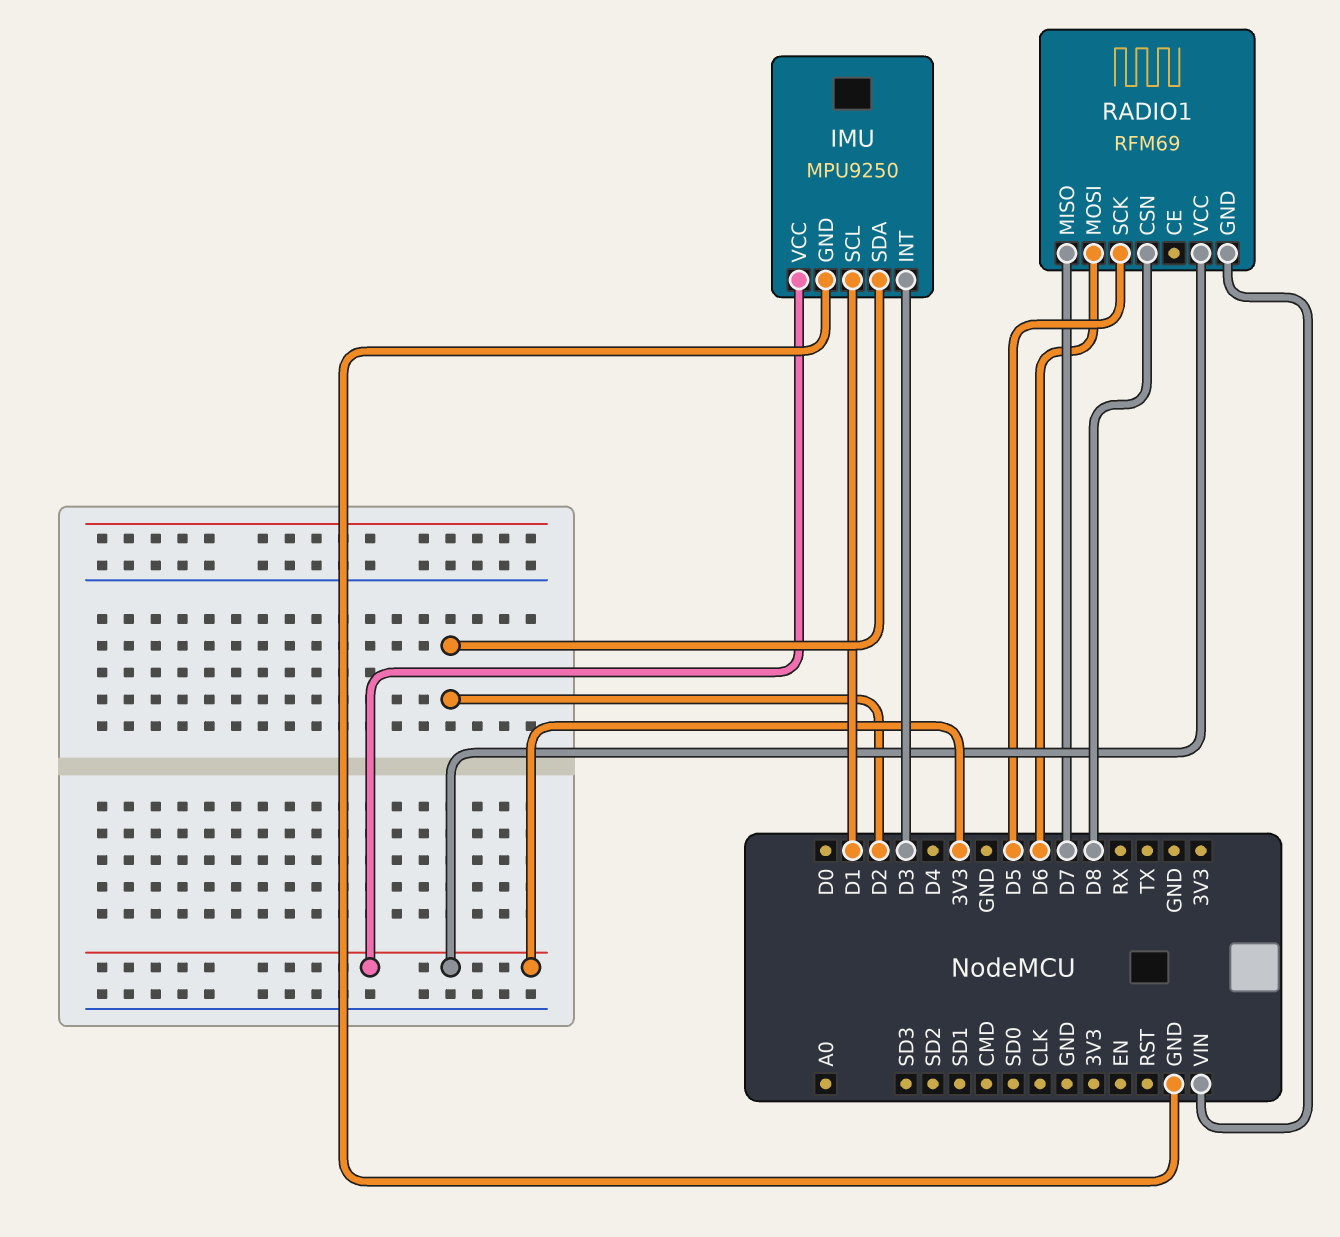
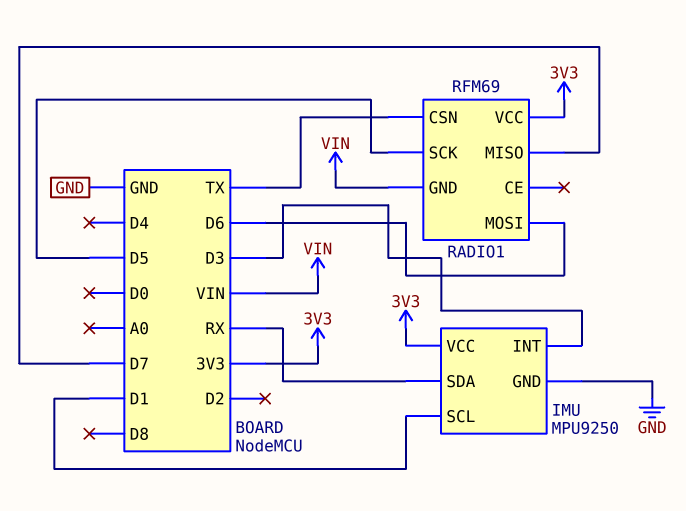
IMU pin SDA: D2 -> RX
RADIO1 pin CSN: D8 -> TX

